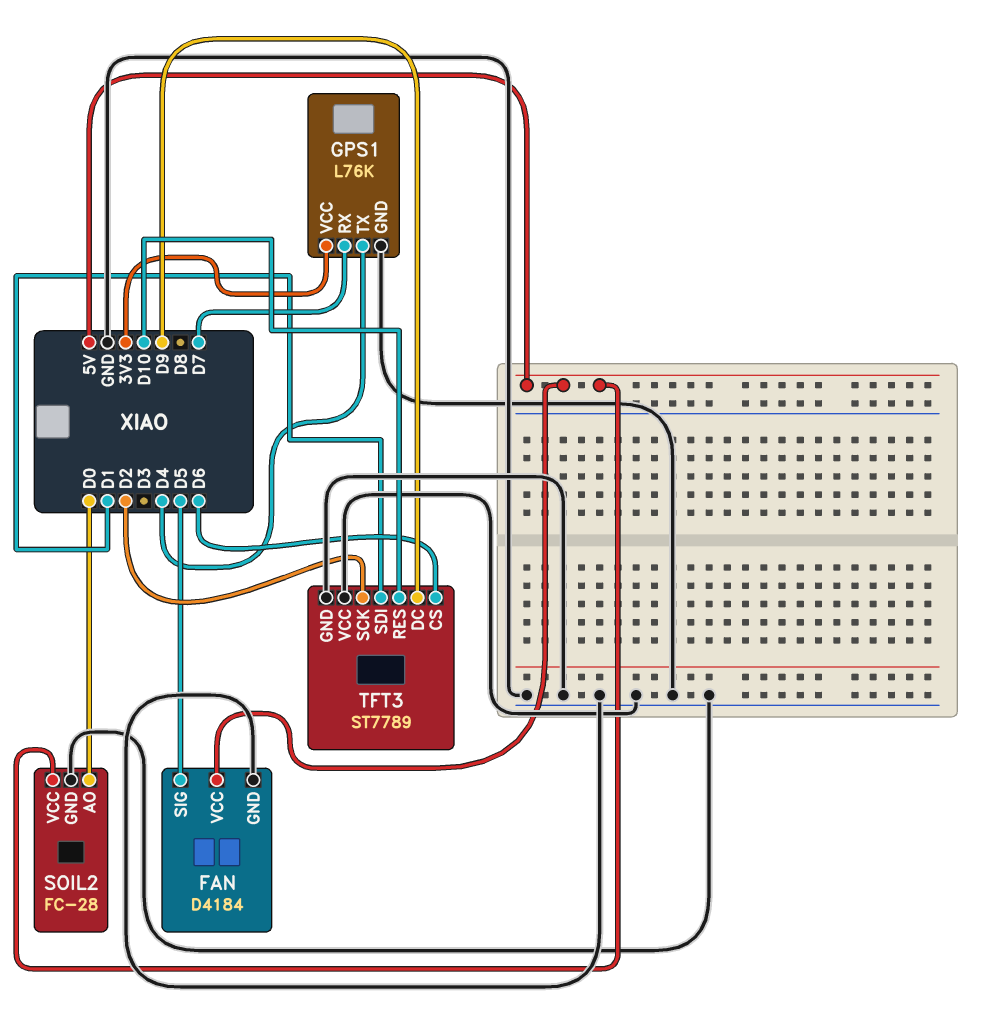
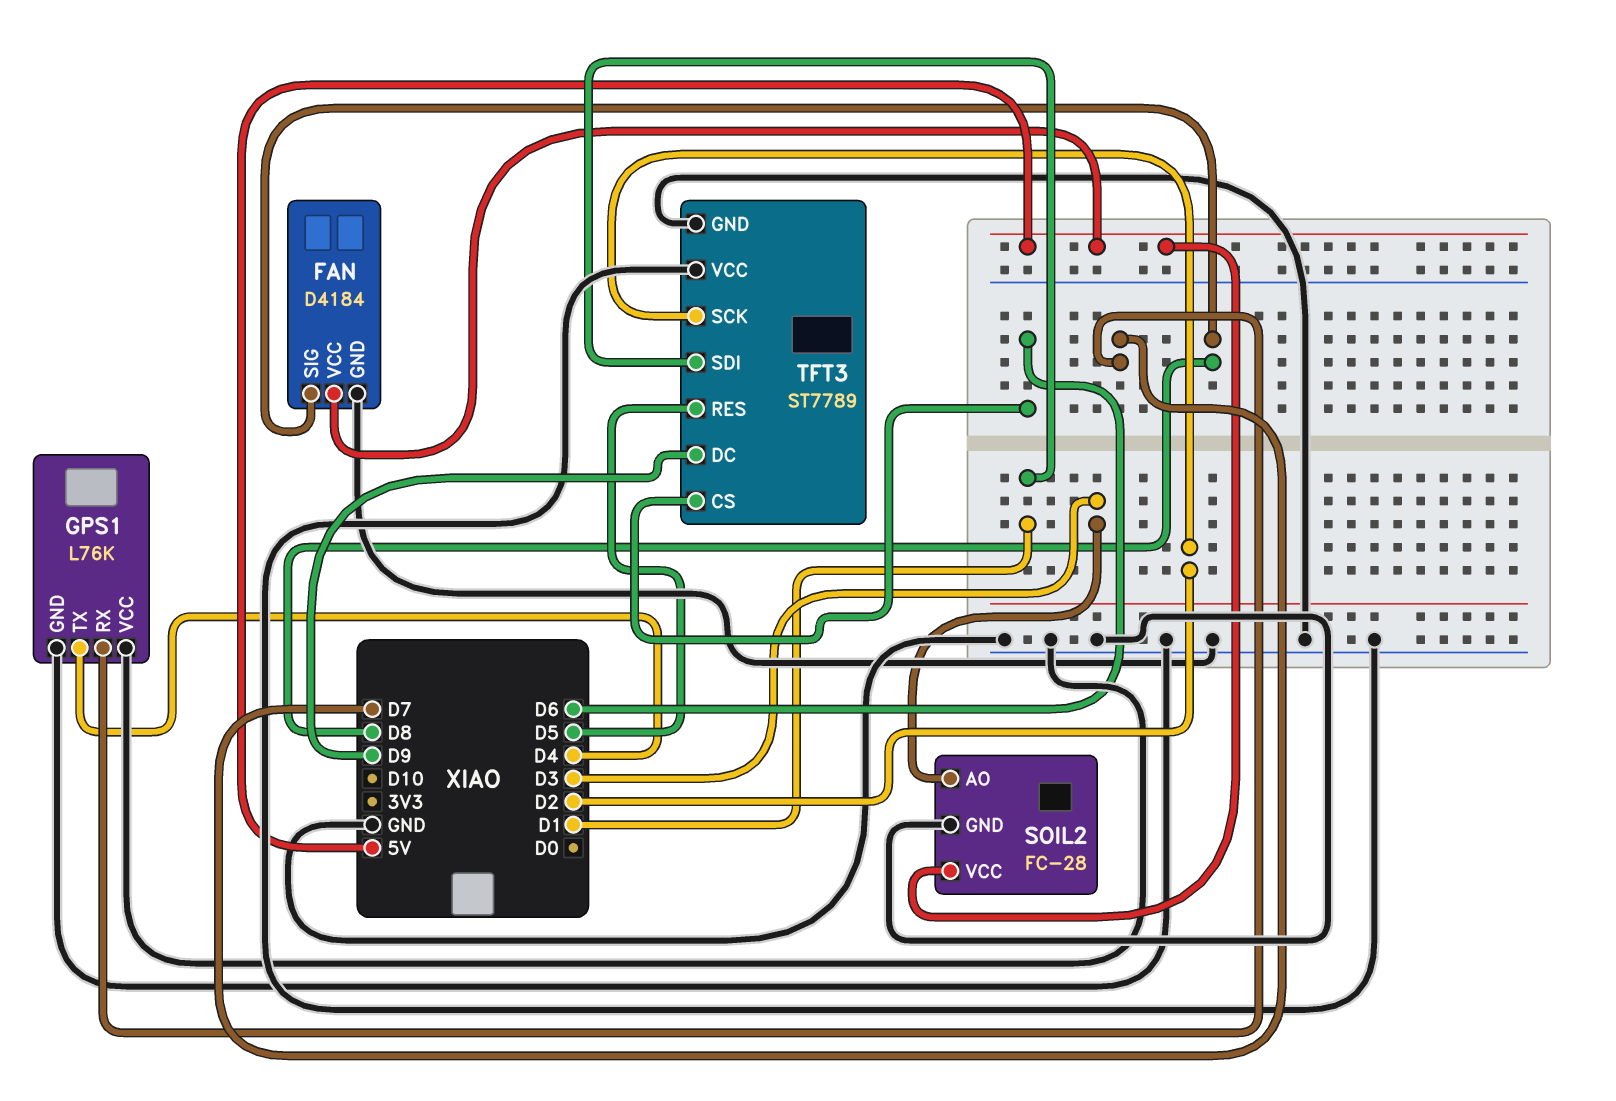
FAN pin SIG: D5 -> D8
GPS1 pin VCC: 3V3 -> GND
SOIL2 pin AO: D0 -> D3
TFT3 pin RES: D10 -> D5

